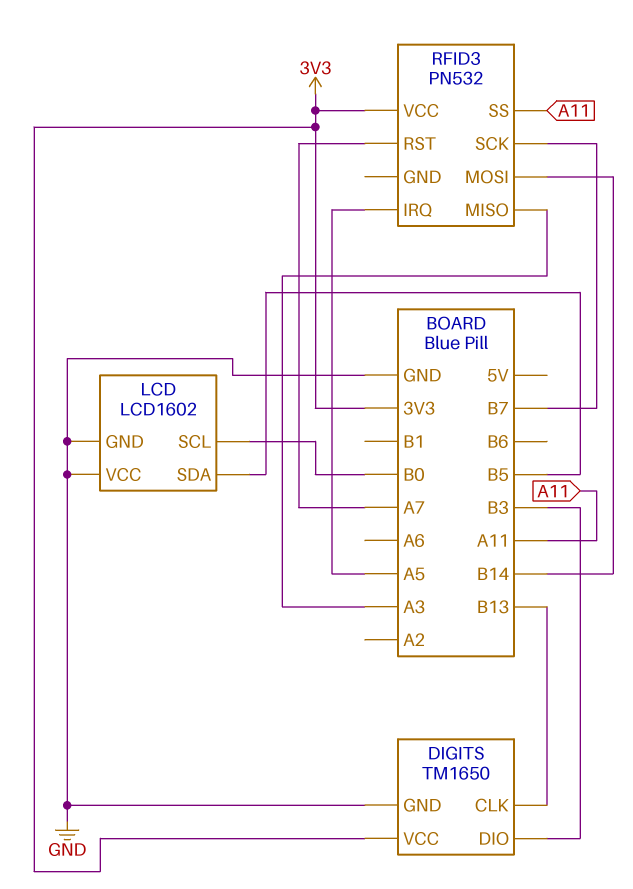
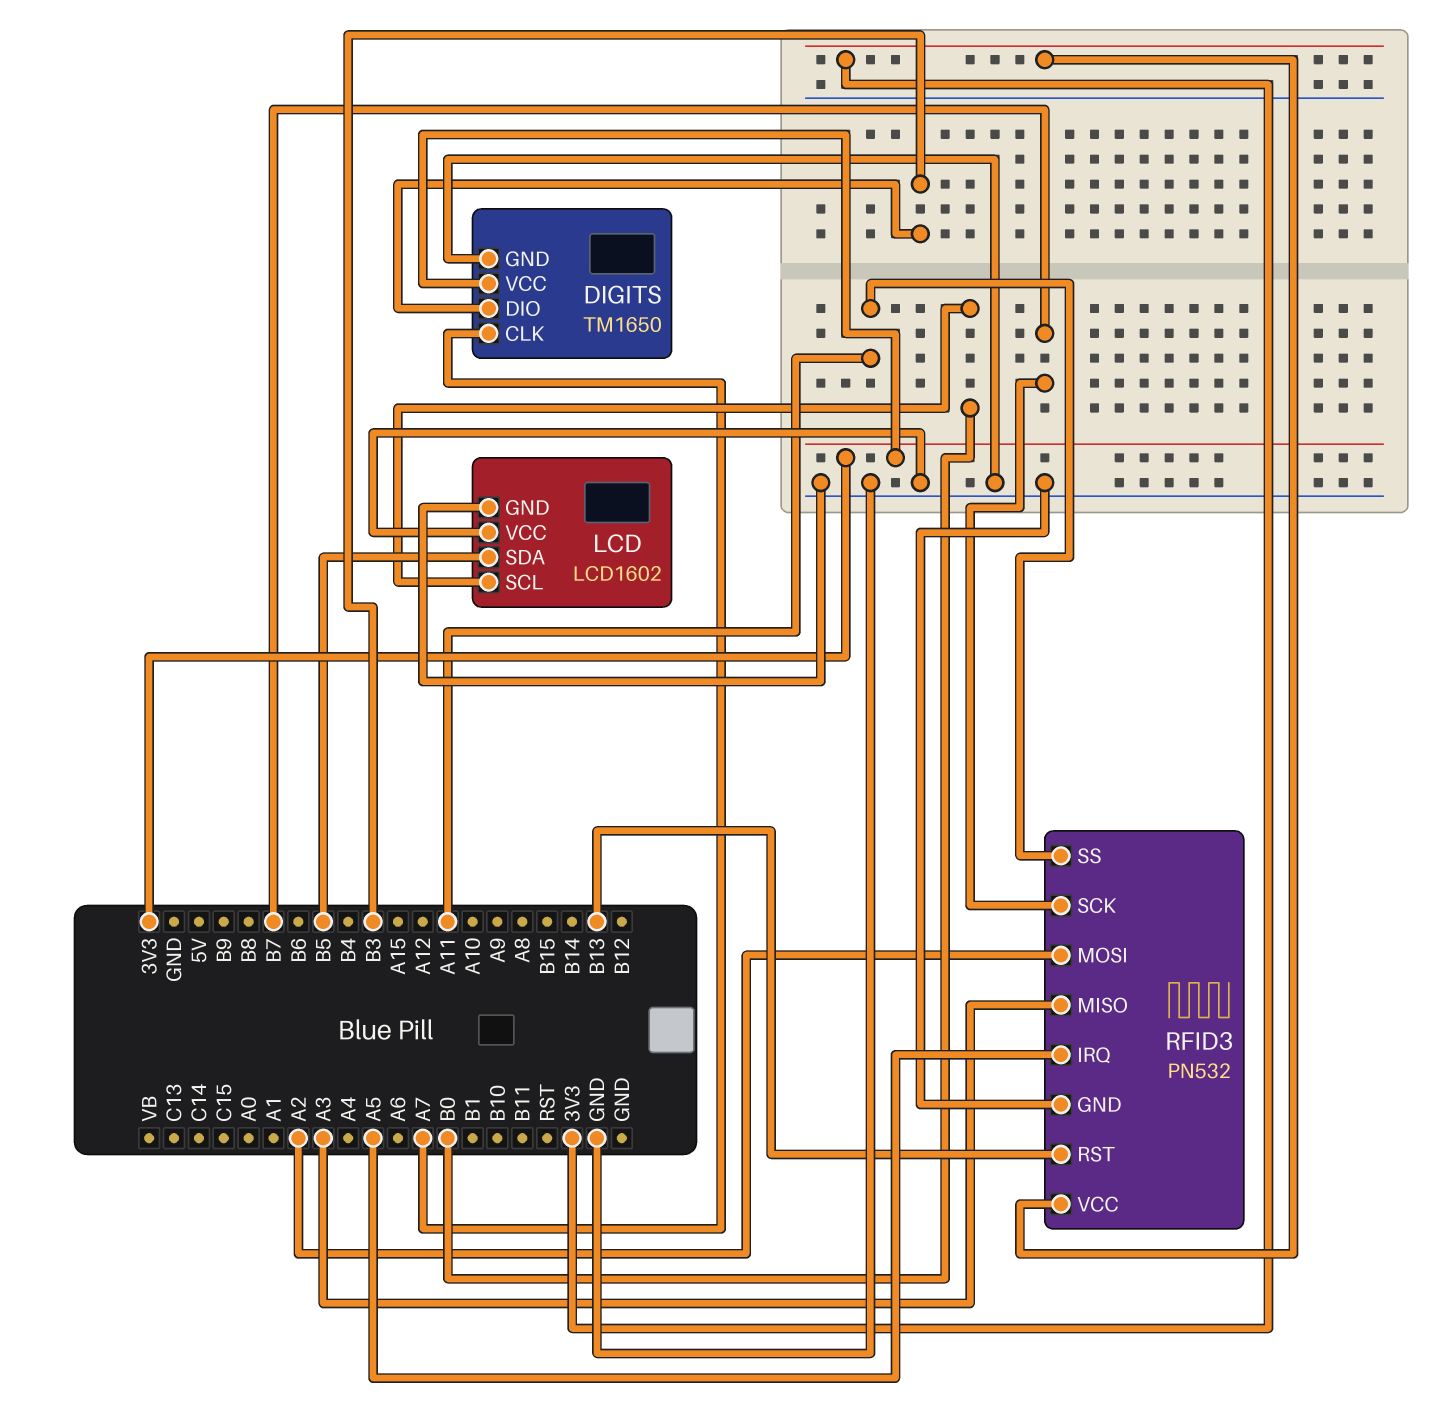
DIGITS pin CLK: B13 -> A7
RFID3 pin GND: none -> GND
RFID3 pin MOSI: B14 -> A2
RFID3 pin RST: A7 -> B13

